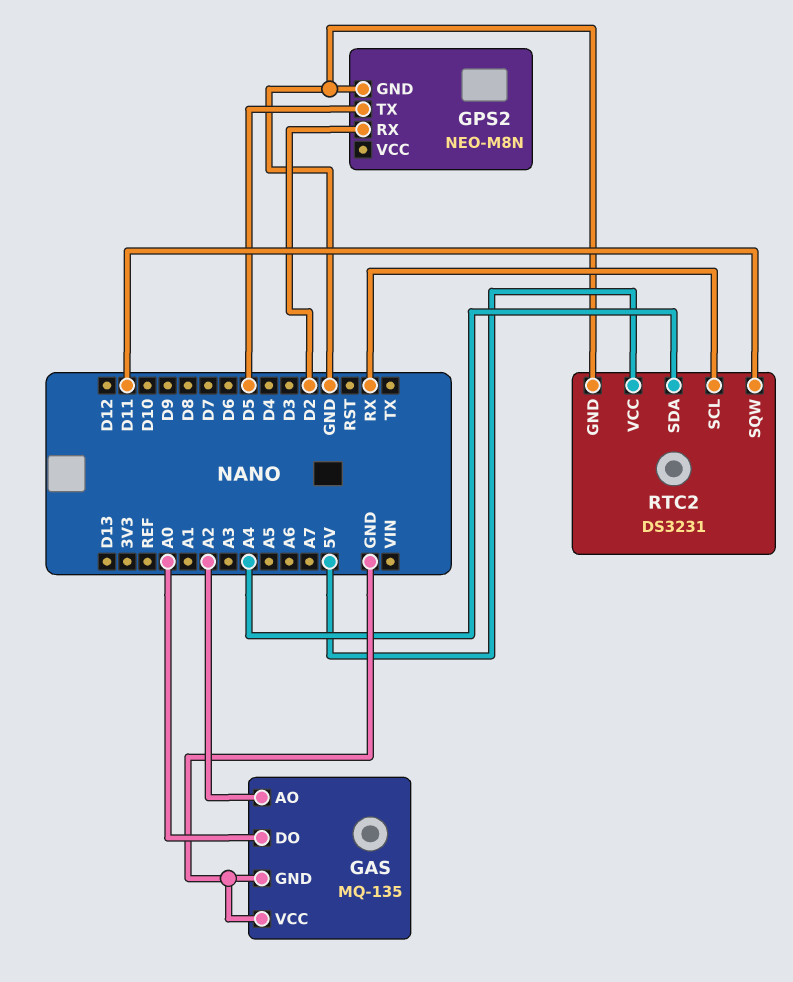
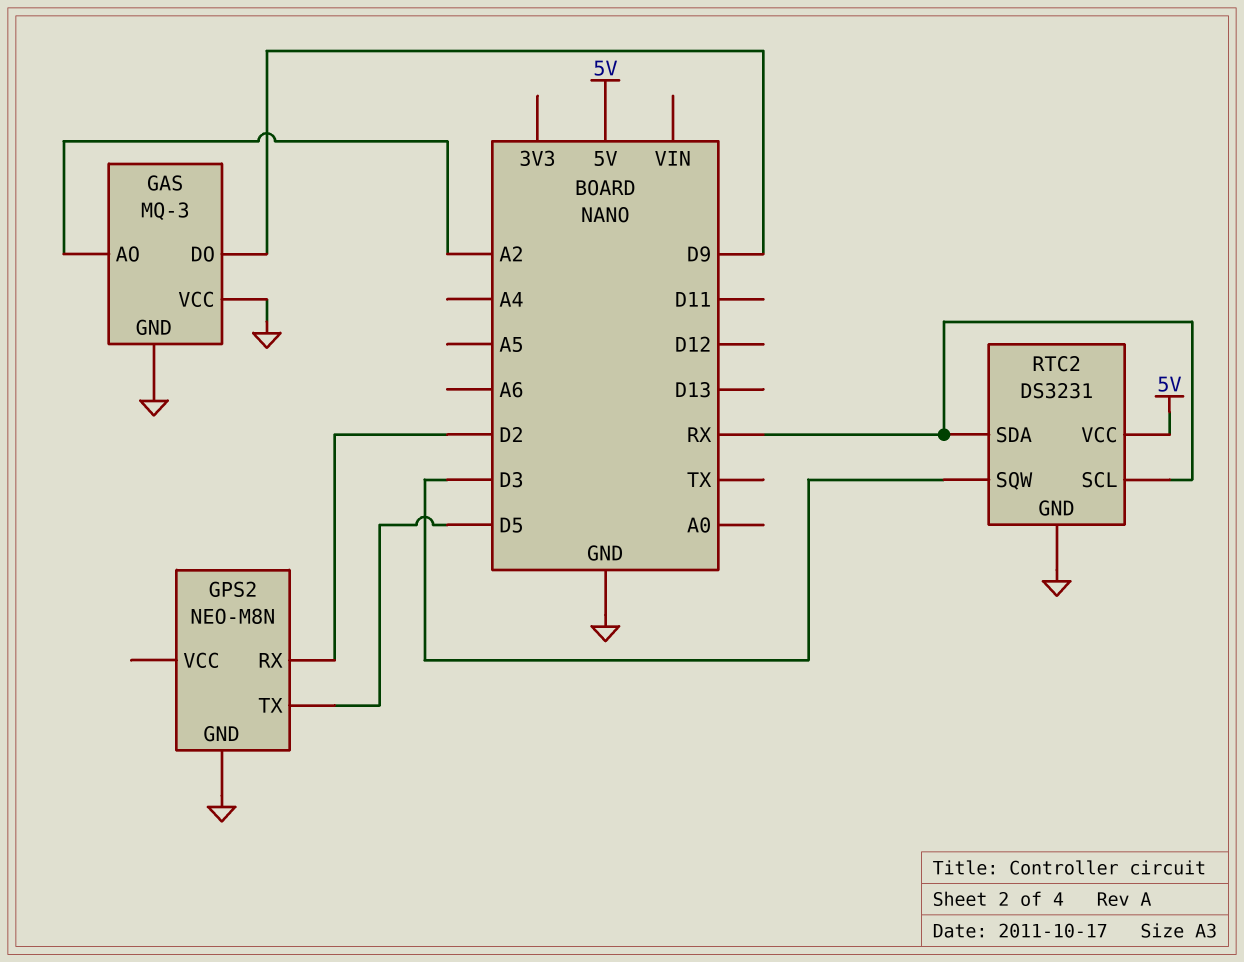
GAS: MQ-135 -> MQ-3
GAS pin DO: A0 -> D9
RTC2 pin SDA: A4 -> RX
RTC2 pin SQW: D11 -> D3

